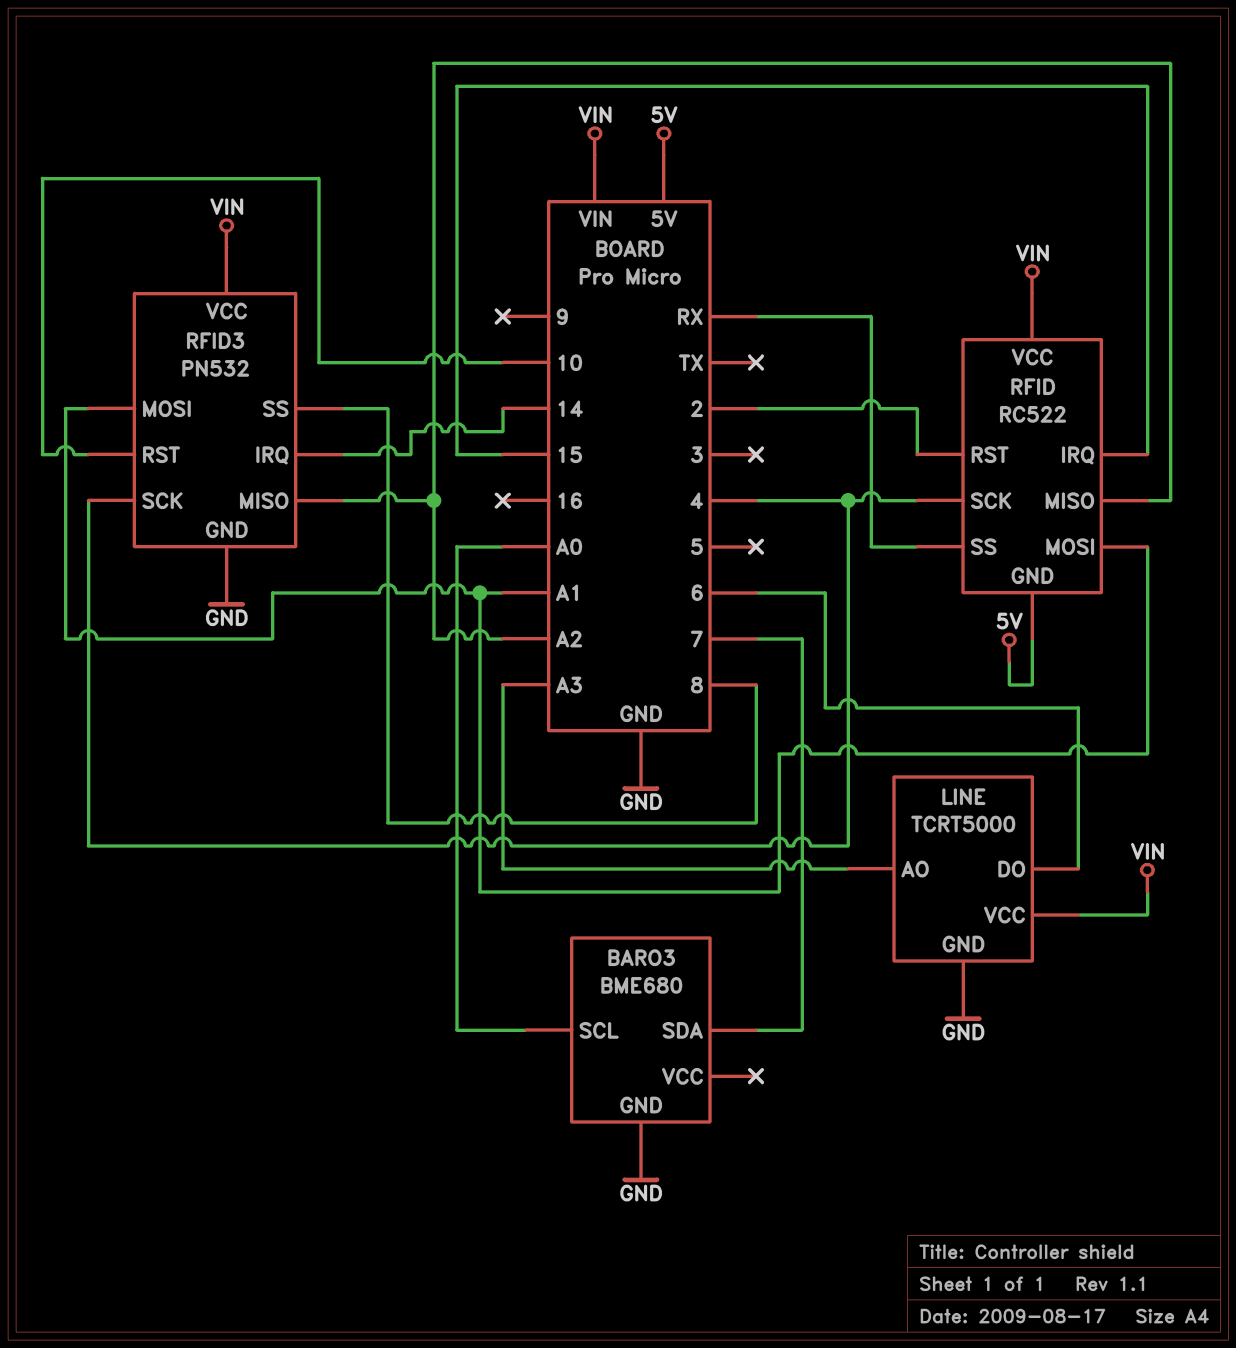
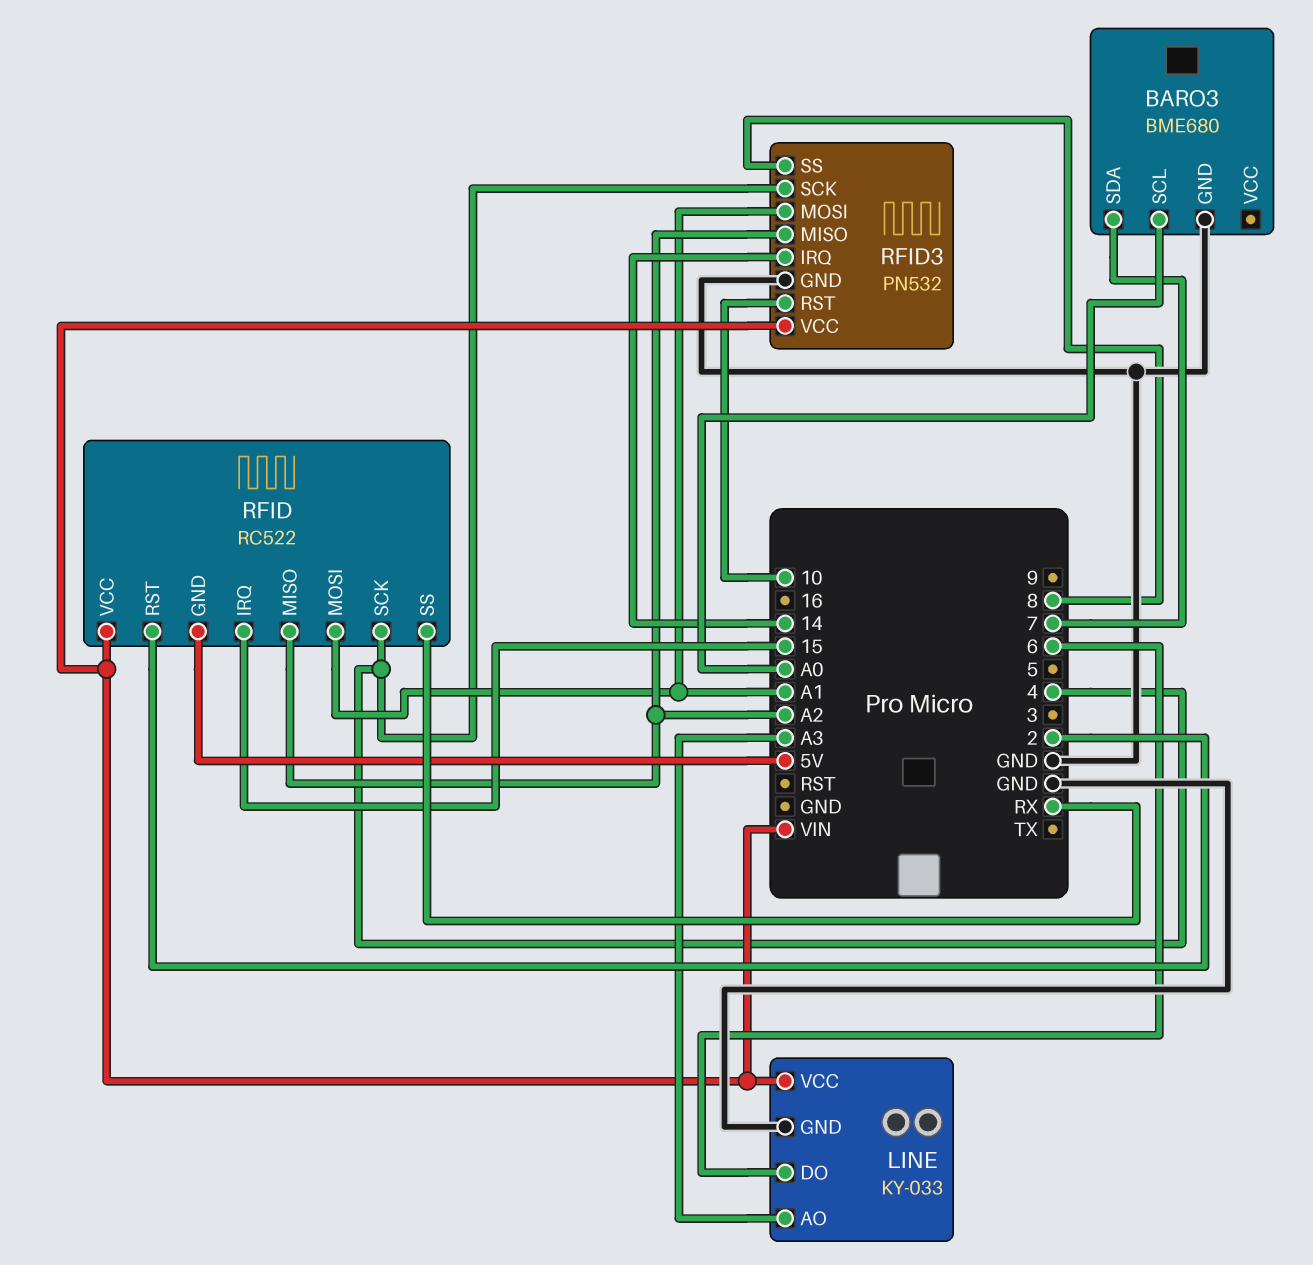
LINE: TCRT5000 -> KY-033

